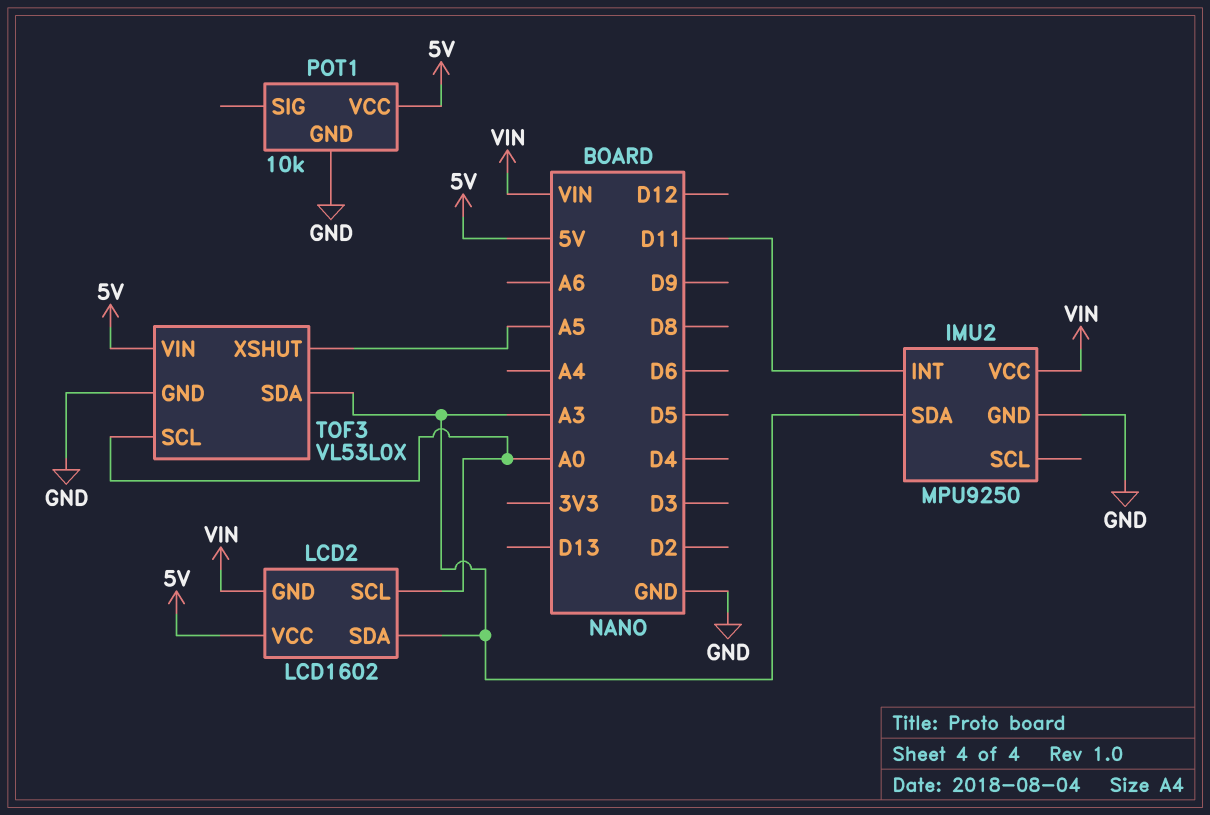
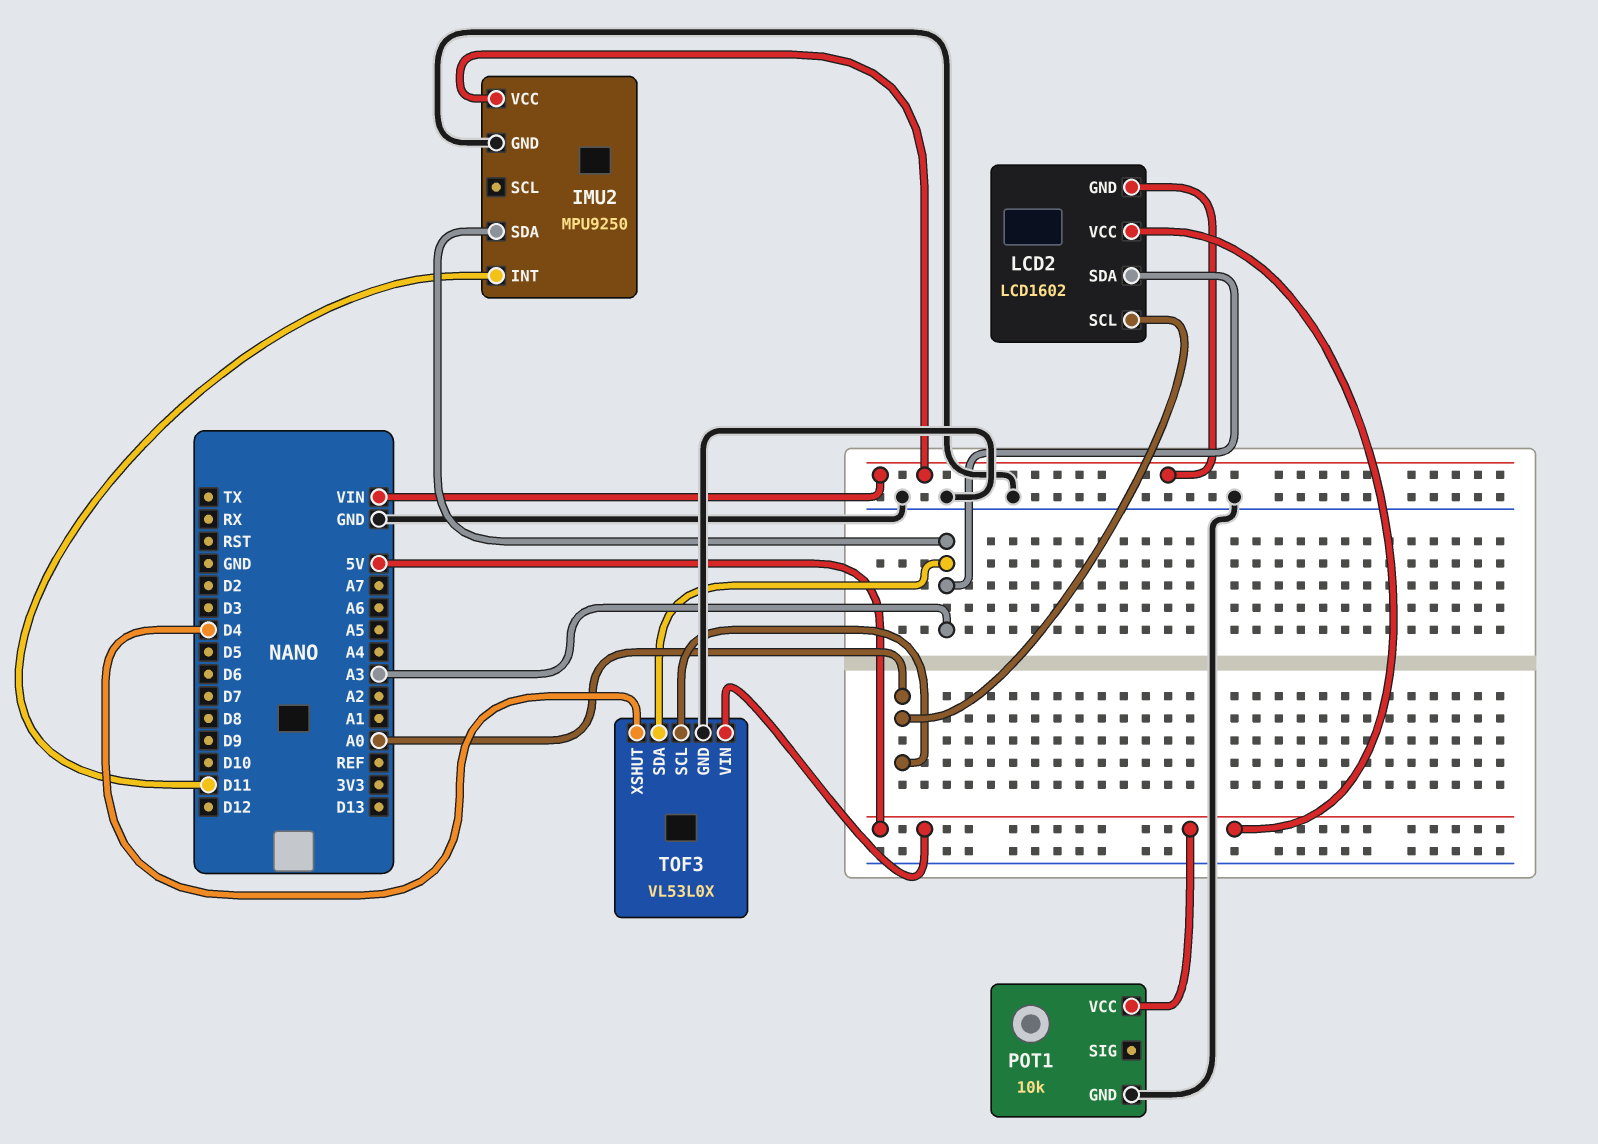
TOF3 pin XSHUT: A5 -> D4

